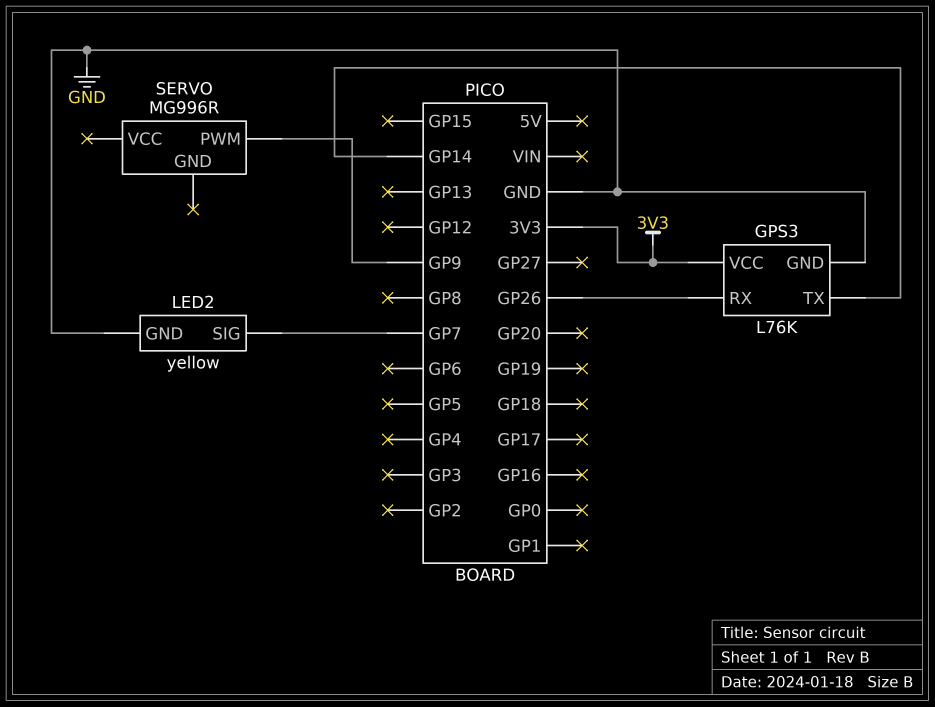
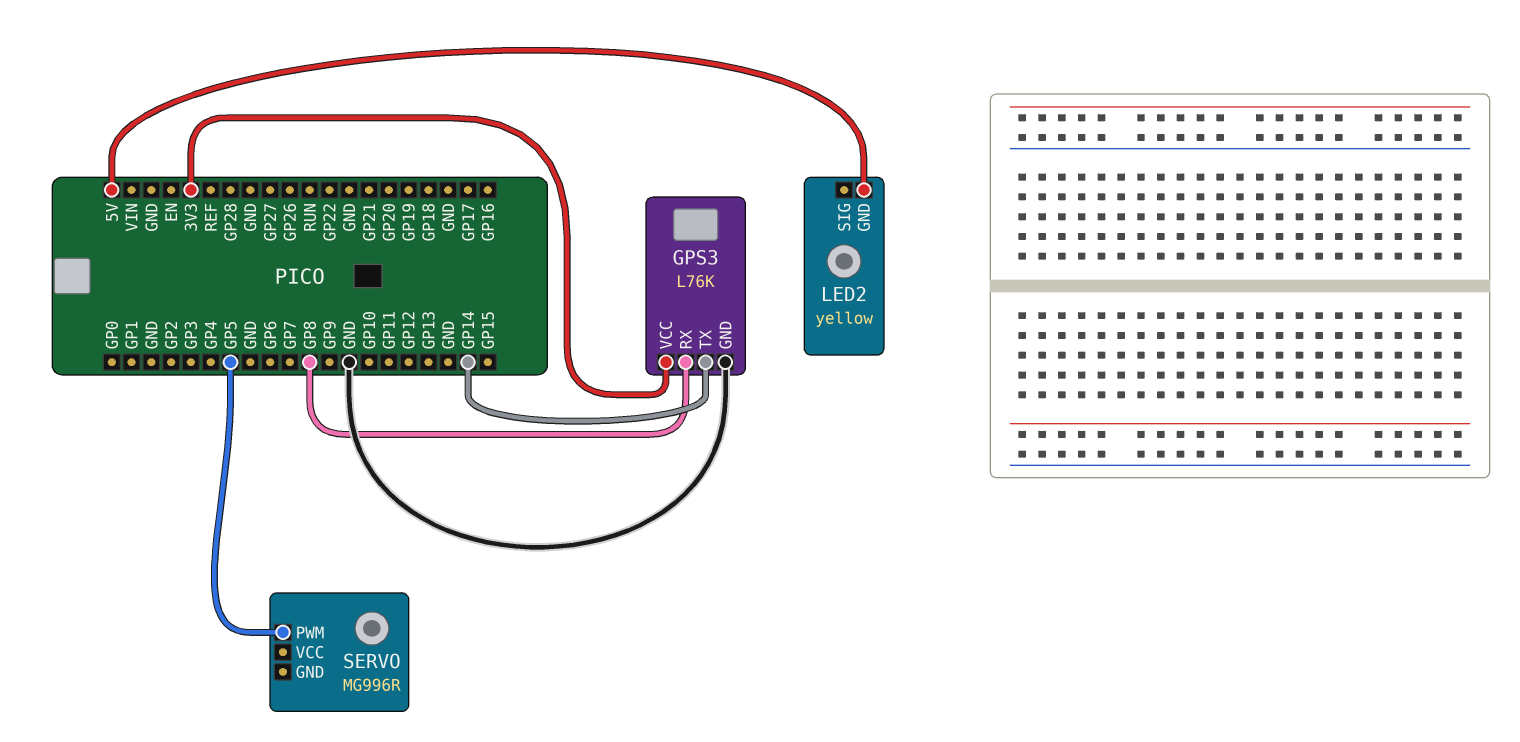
GPS3 pin RX: GP26 -> GP8
LED2 pin GND: GND -> 5V
LED2 pin SIG: GP7 -> none
SERVO pin PWM: GP9 -> GP5

